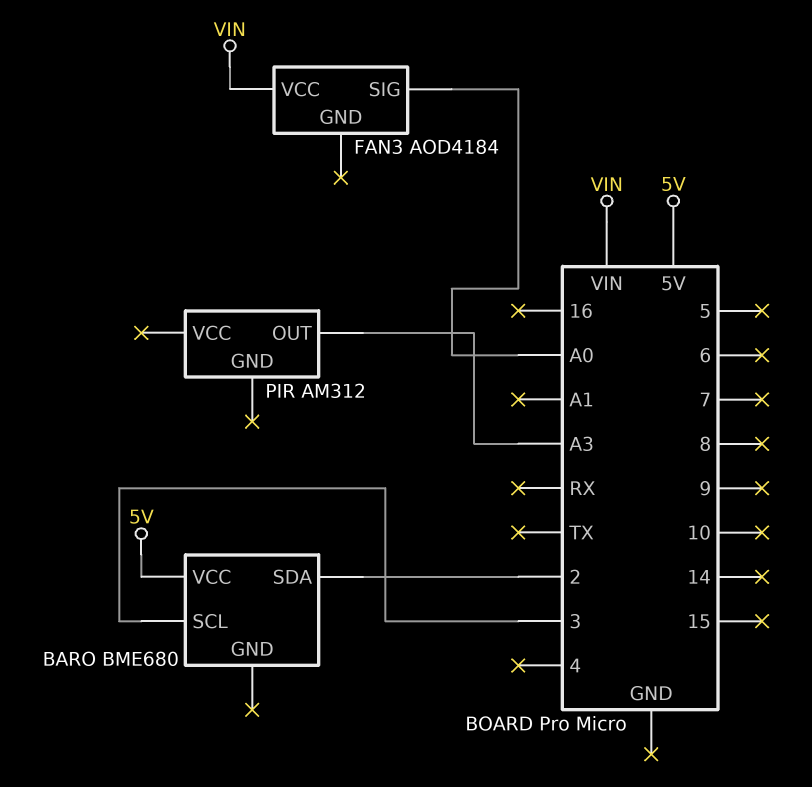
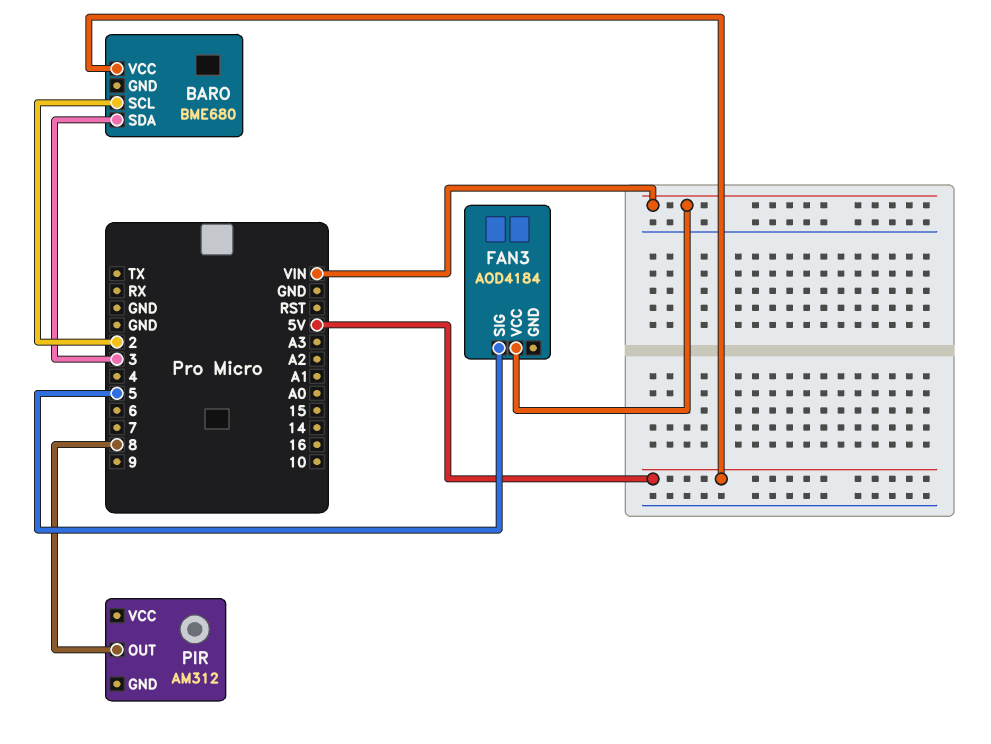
BARO pin SCL: 3 -> 2
BARO pin SDA: 2 -> 3
FAN3 pin SIG: A0 -> 5
PIR pin OUT: A3 -> 8

